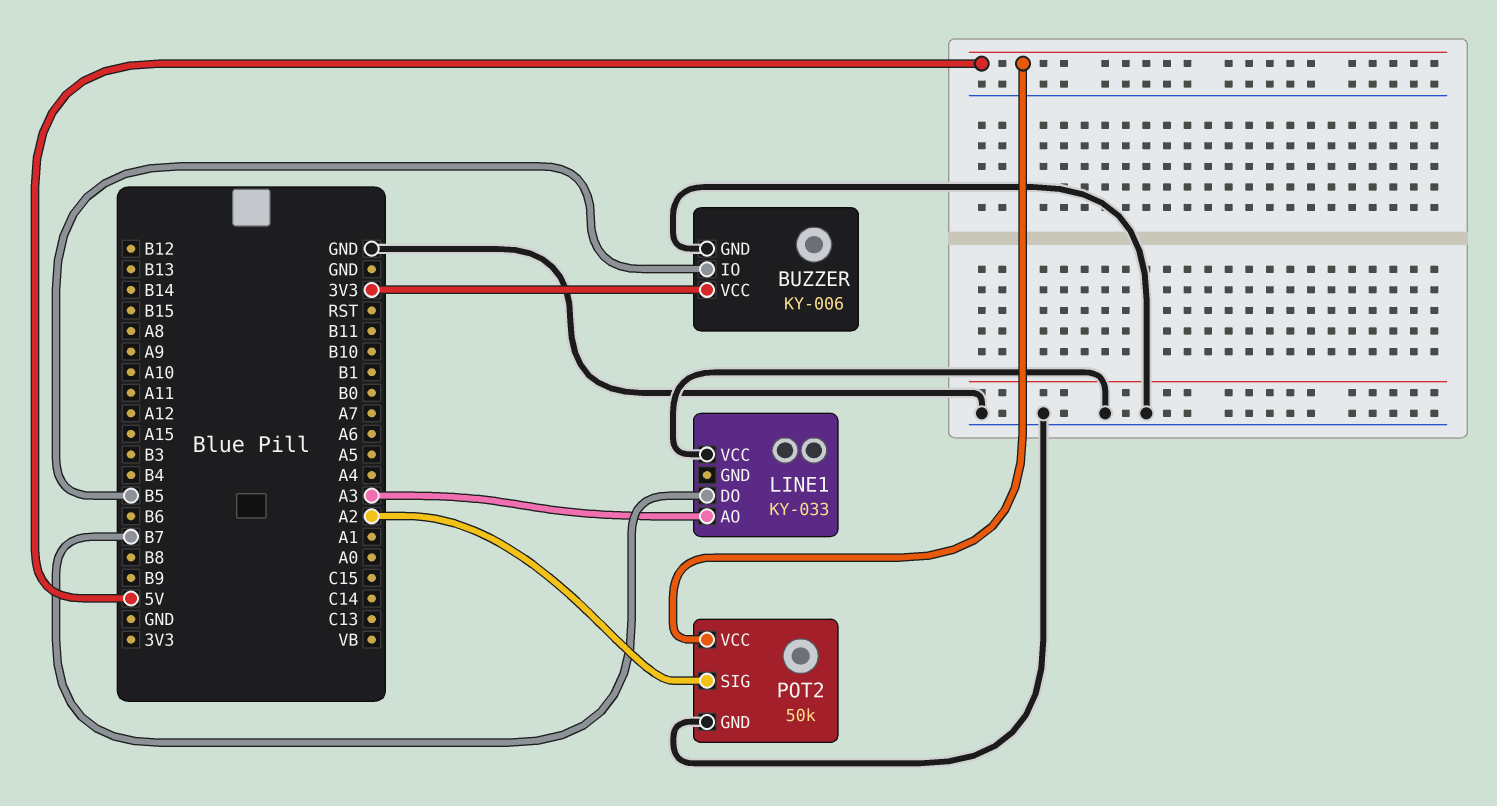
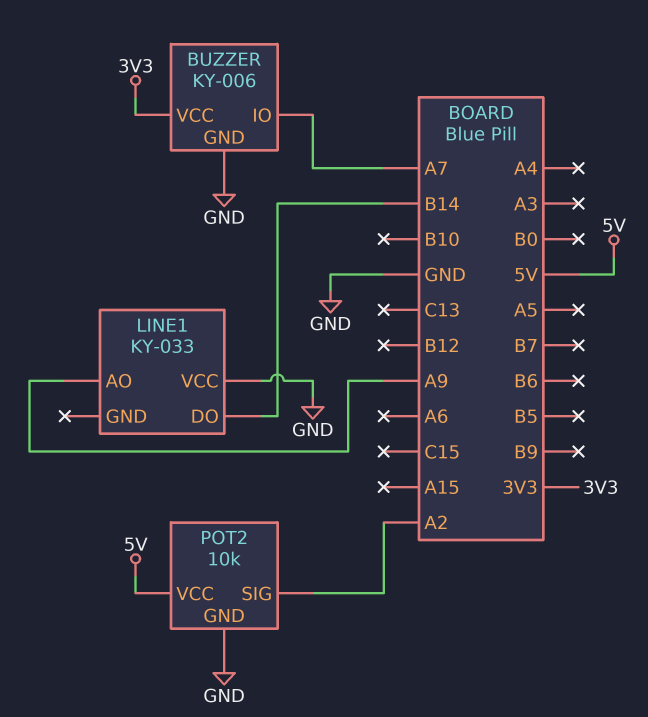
BUZZER pin IO: B5 -> A7
LINE1 pin AO: A3 -> A9
LINE1 pin DO: B7 -> B14
POT2: 50k -> 10k

